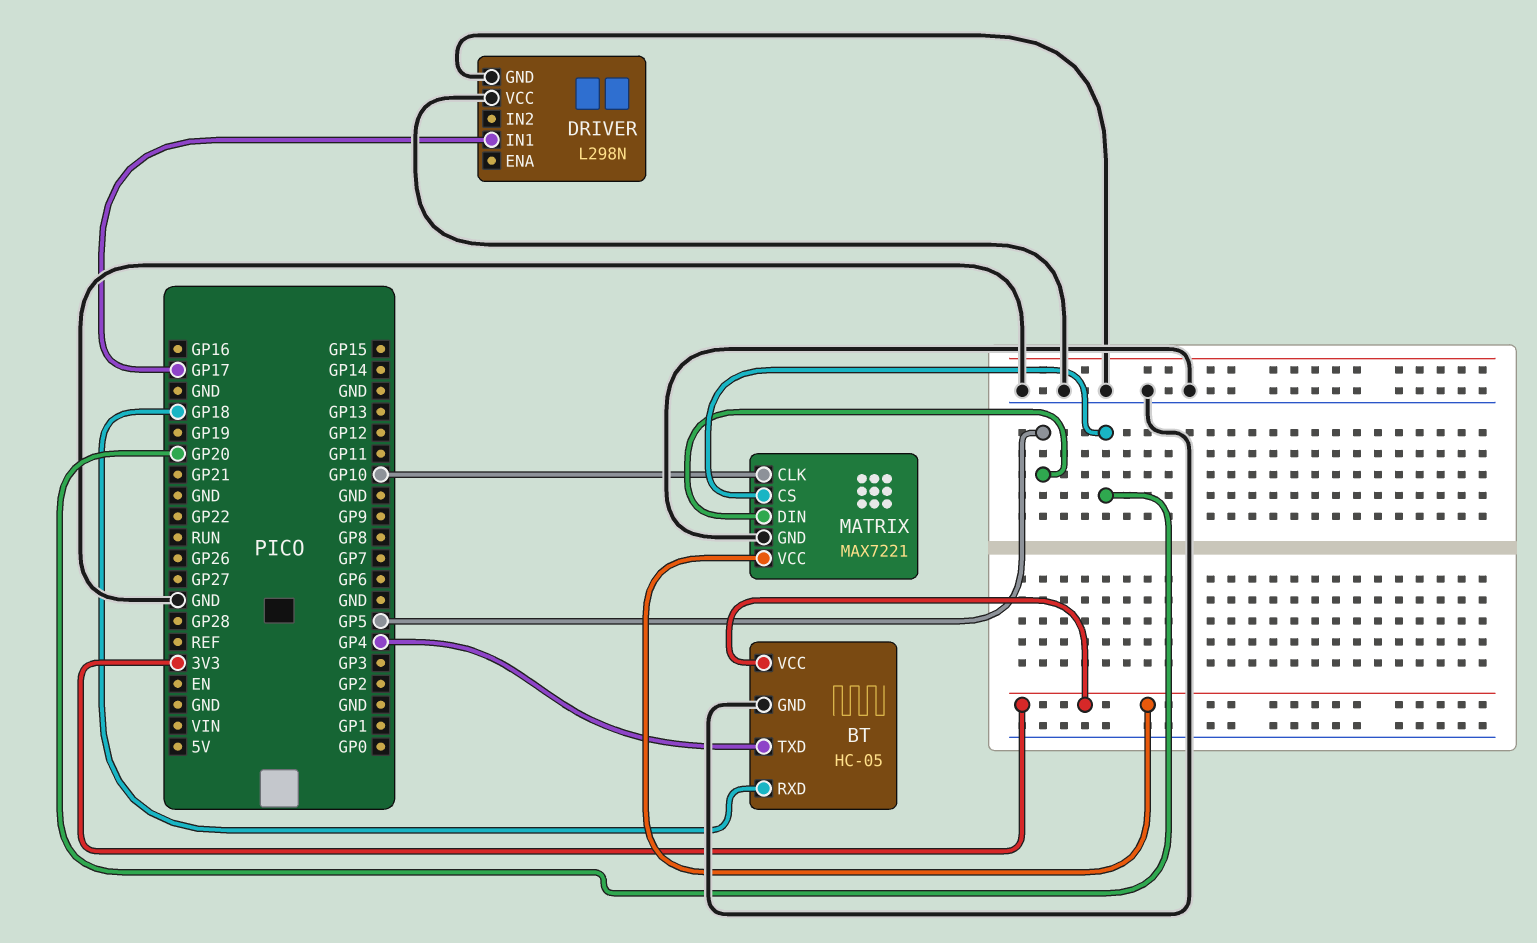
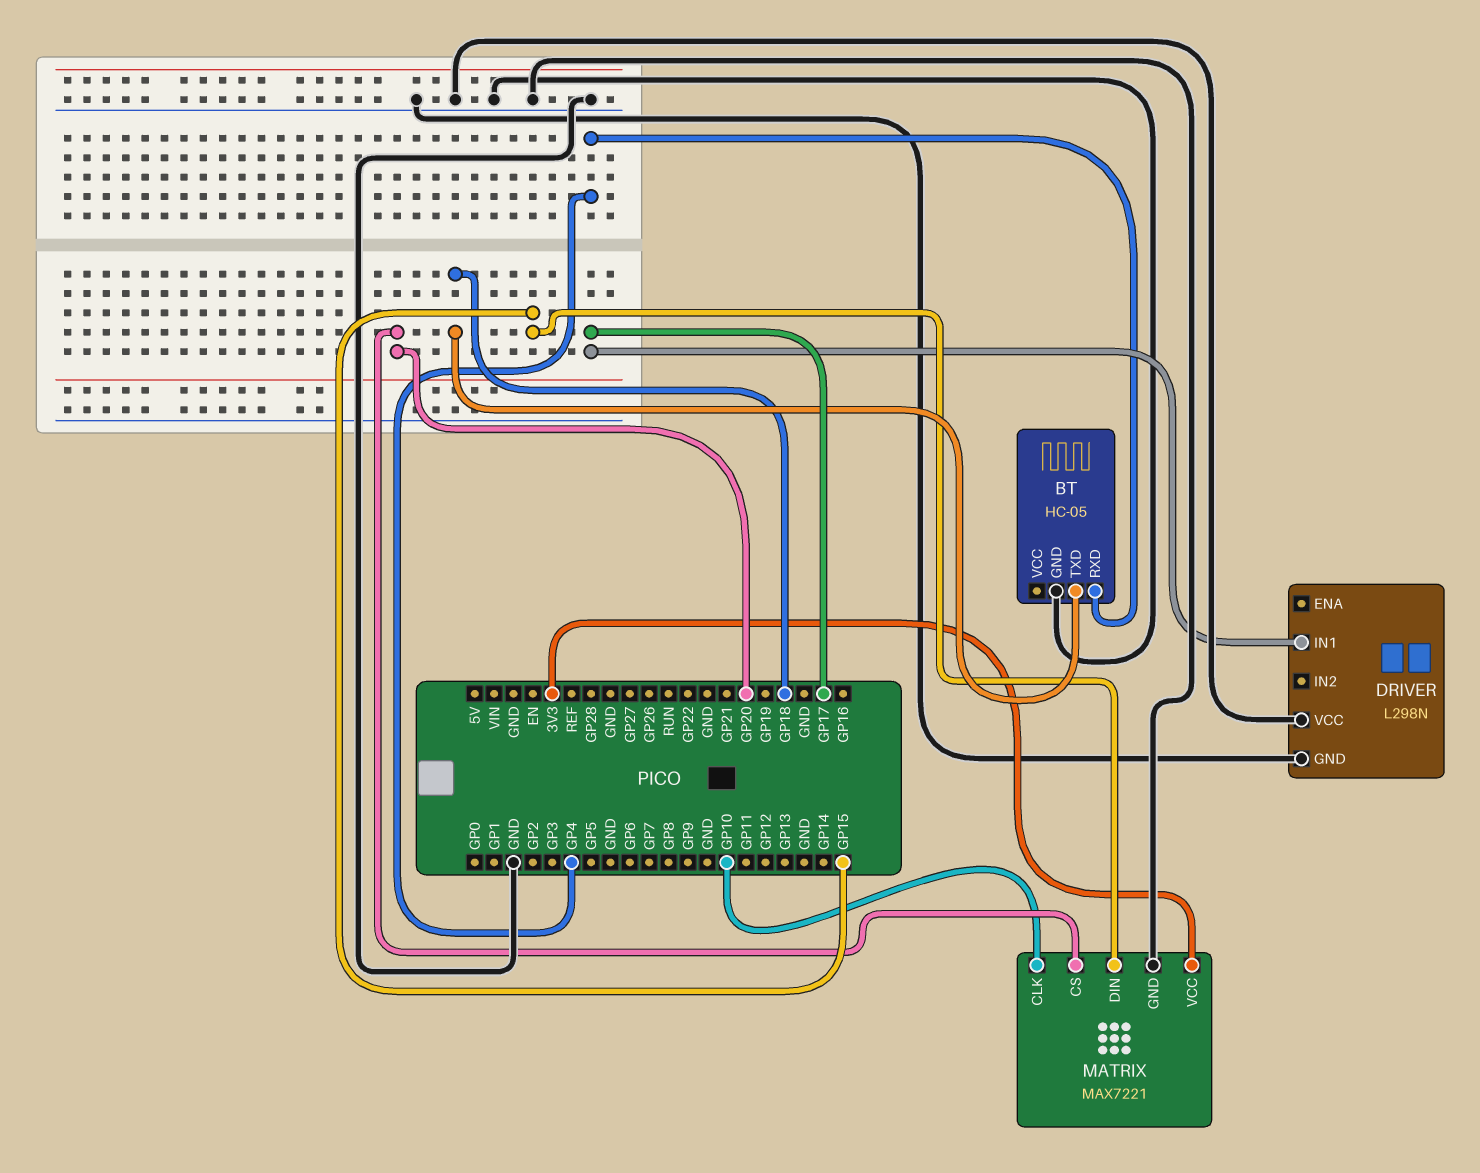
BT pin RXD: GP18 -> GP4
BT pin TXD: GP4 -> GP18
BT pin VCC: 3V3 -> none
MATRIX pin DIN: GP5 -> GP15

